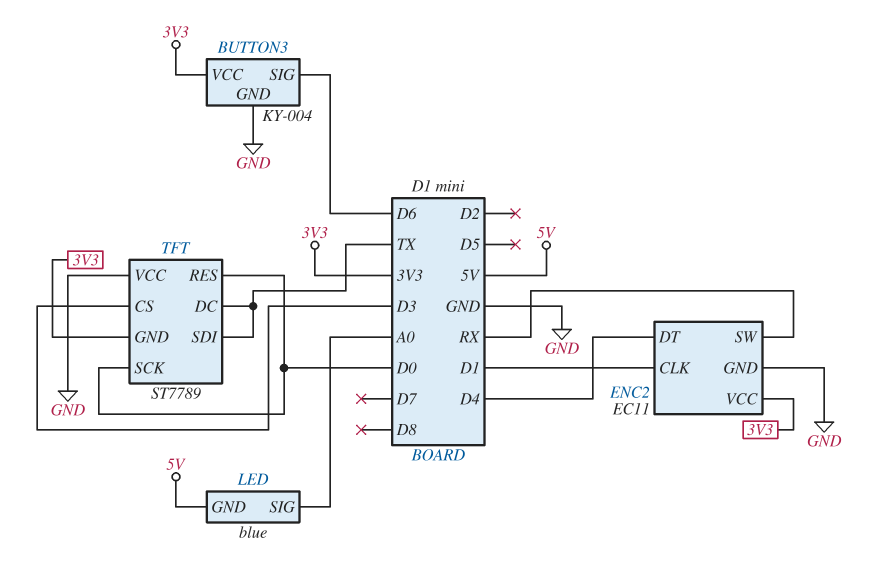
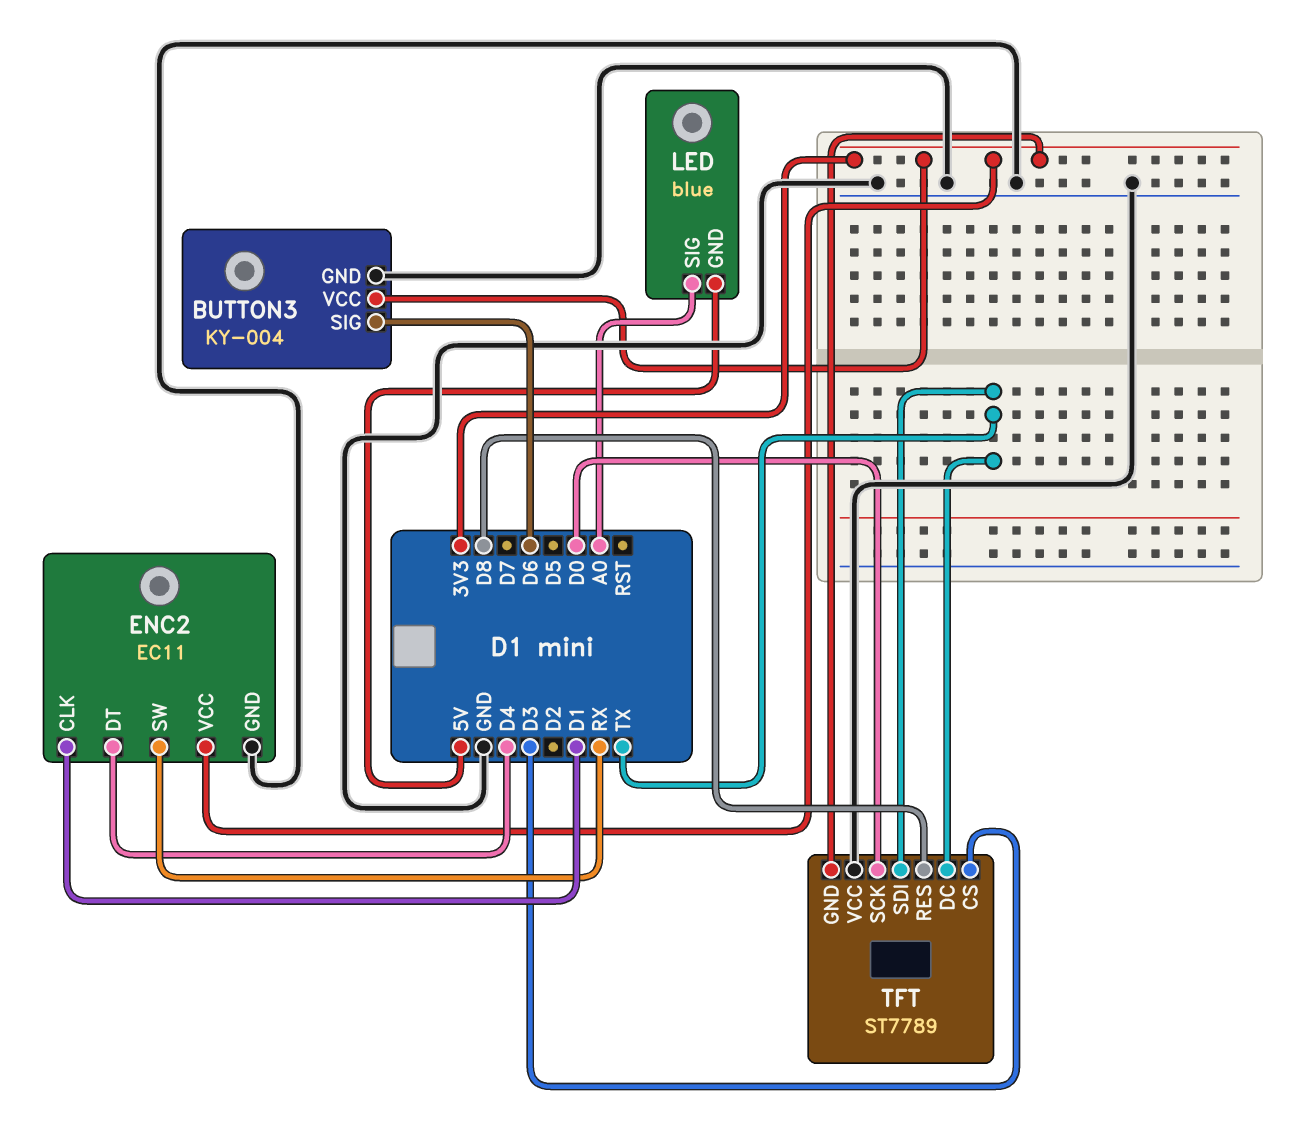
TFT pin RES: D0 -> D8

